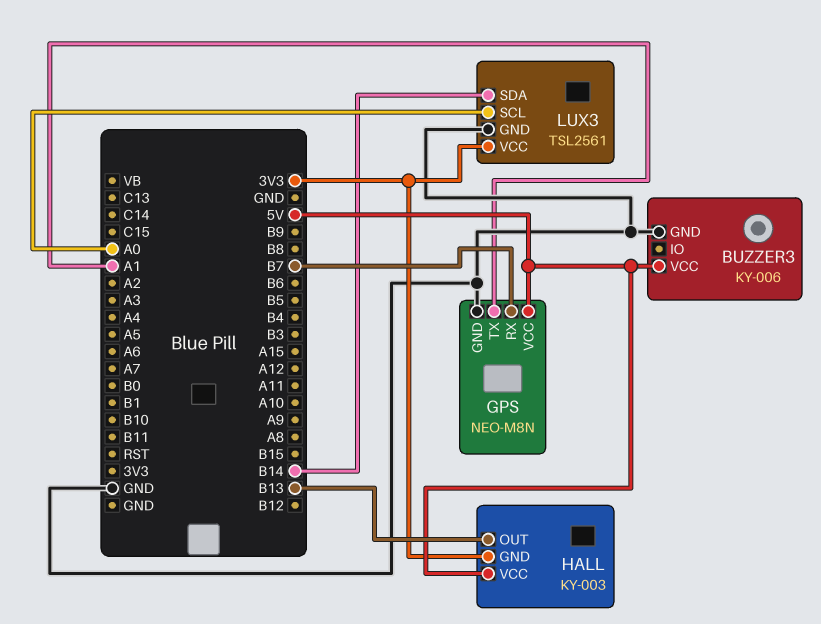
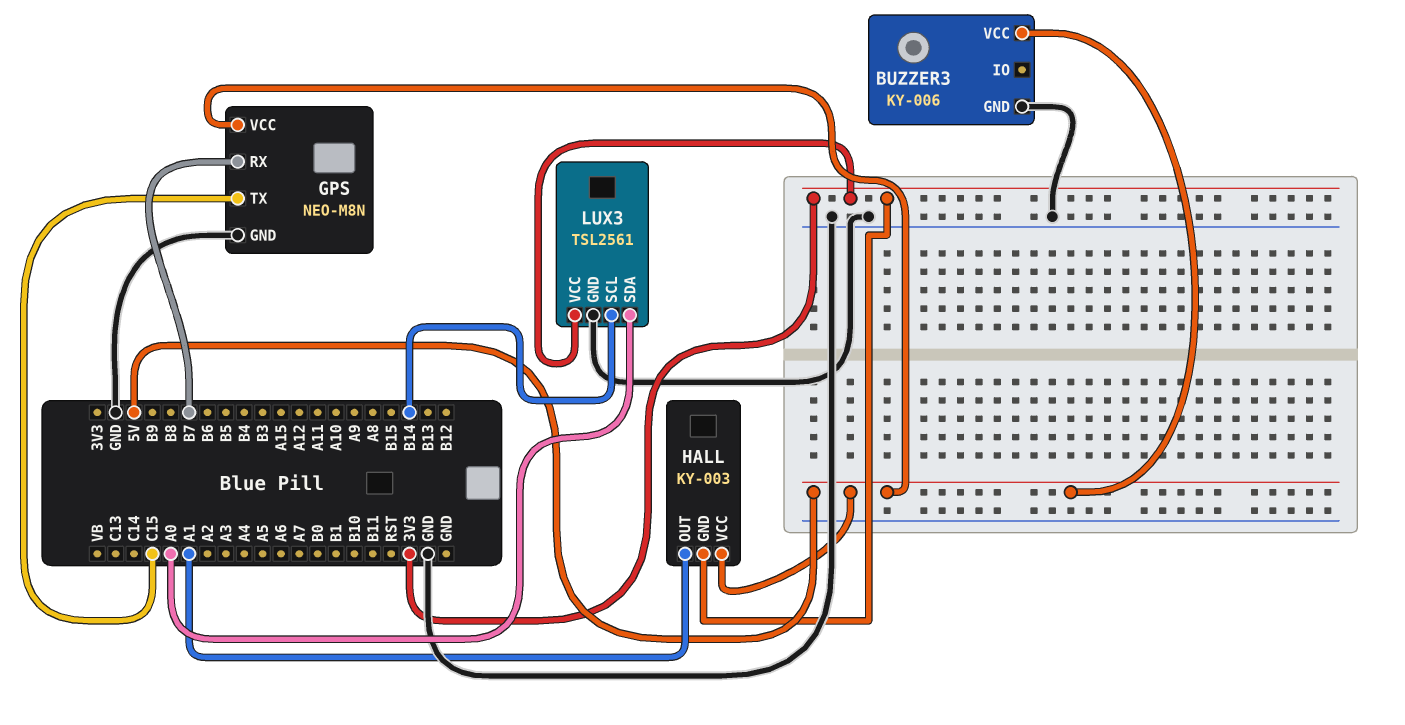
GPS pin TX: A1 -> C15
HALL pin OUT: B13 -> A1
LUX3 pin SCL: A0 -> B14
LUX3 pin SDA: B14 -> A0

